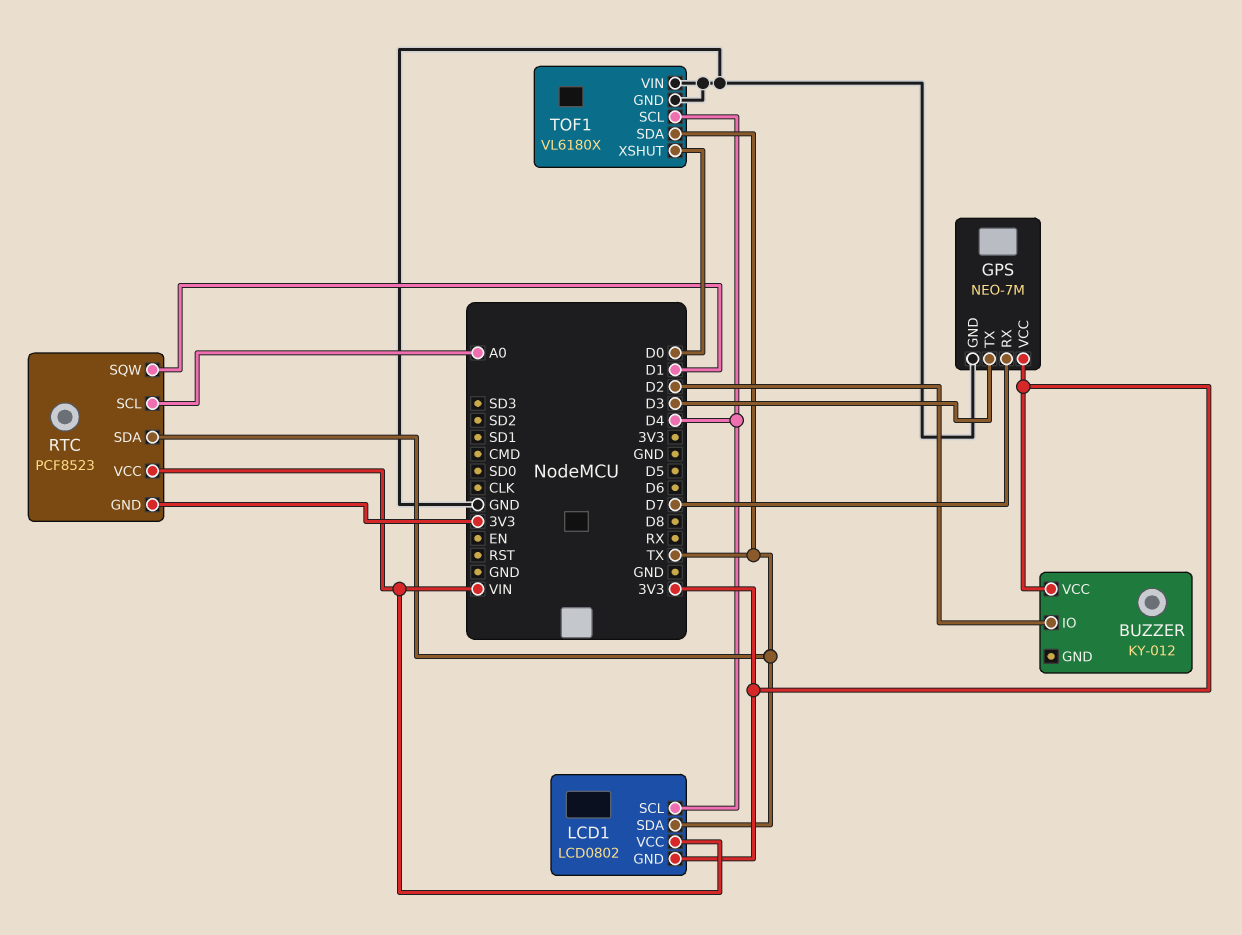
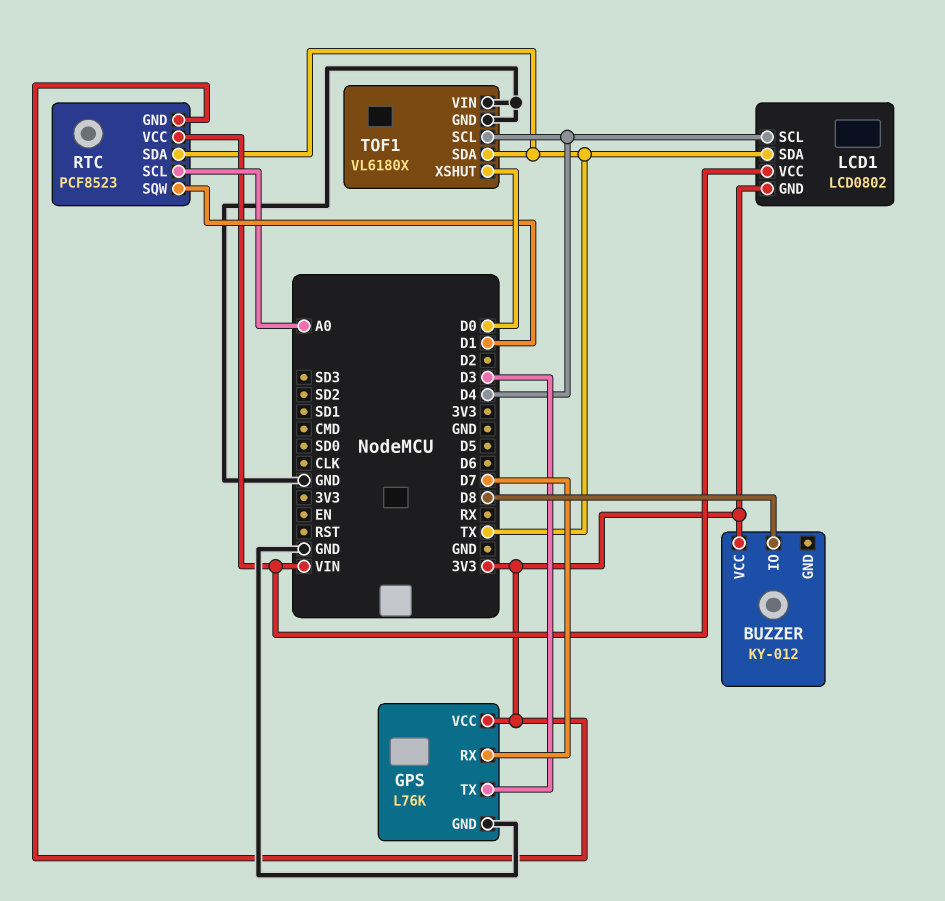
BUZZER pin IO: D2 -> D8
GPS: NEO-7M -> L76K

